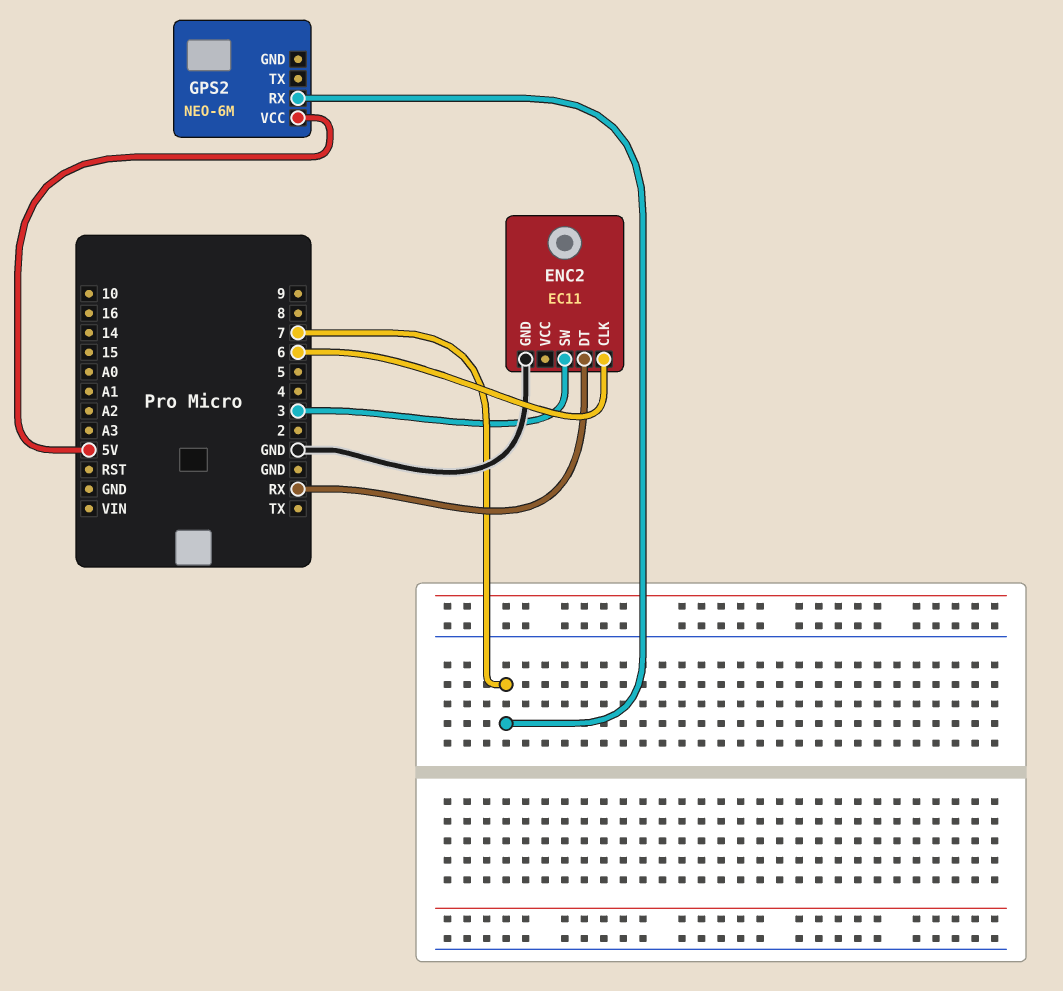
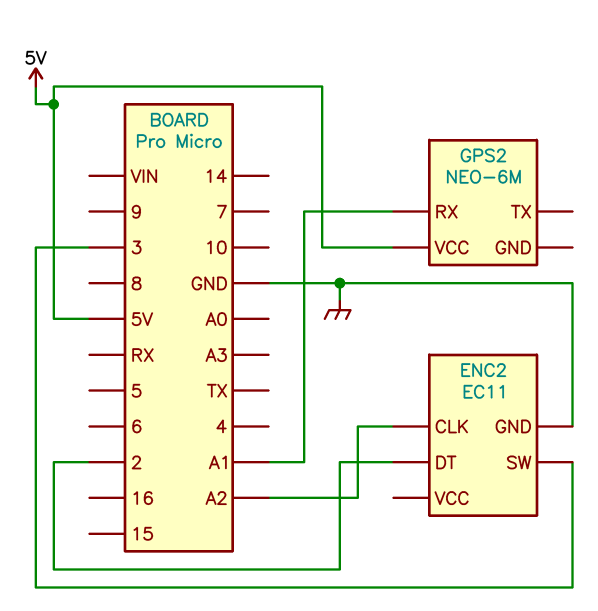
ENC2 pin CLK: 6 -> A2
ENC2 pin DT: RX -> 2
GPS2 pin RX: 7 -> A1

